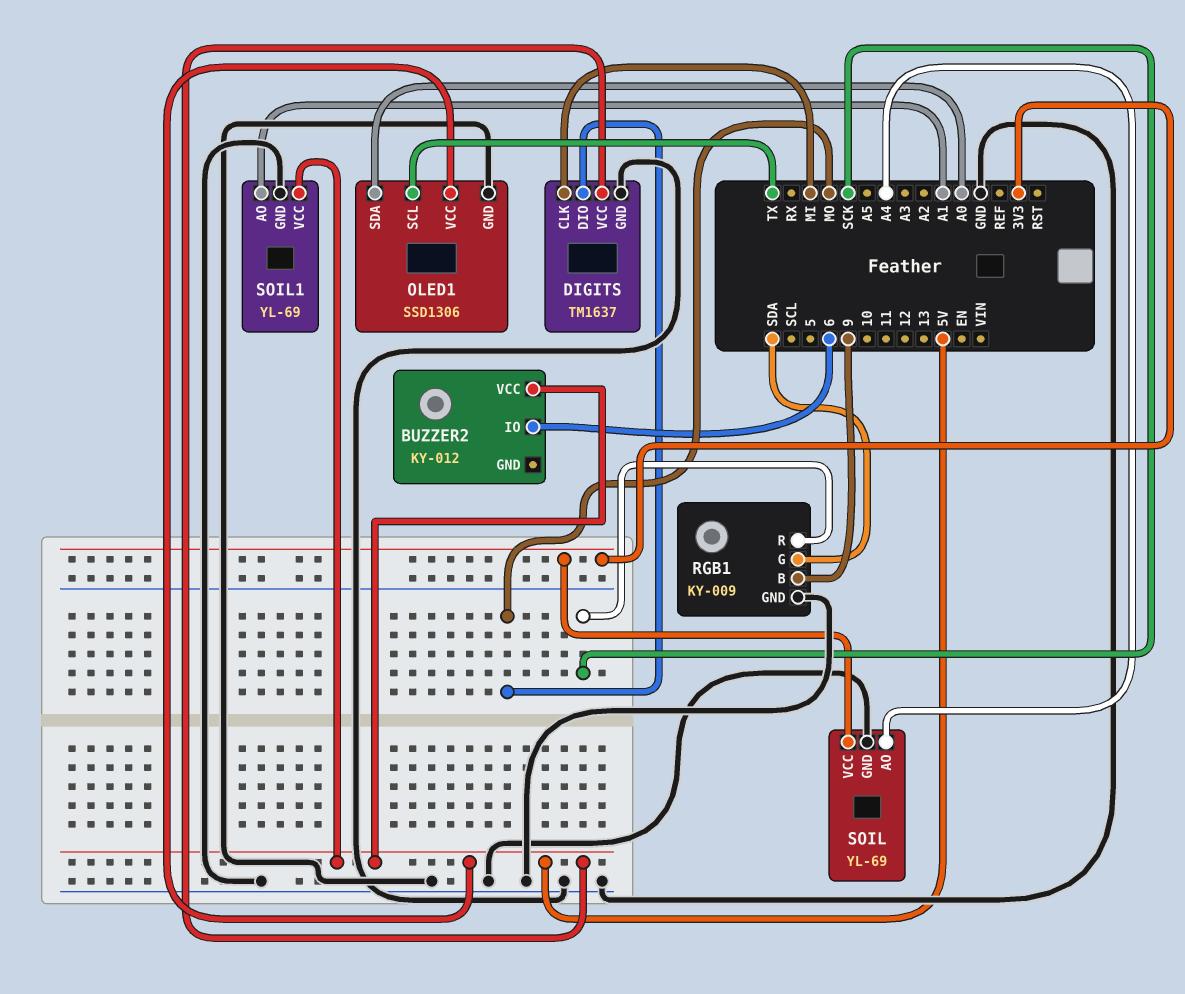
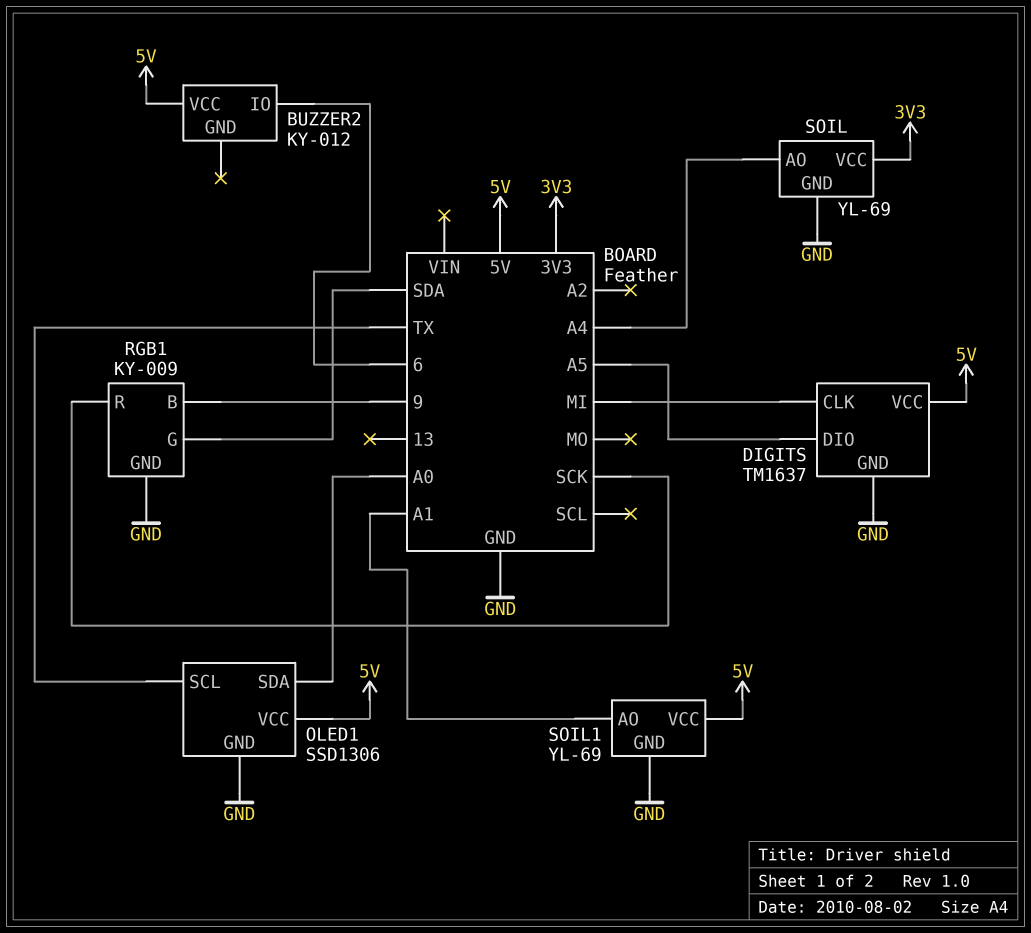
DIGITS pin DIO: MO -> A5

